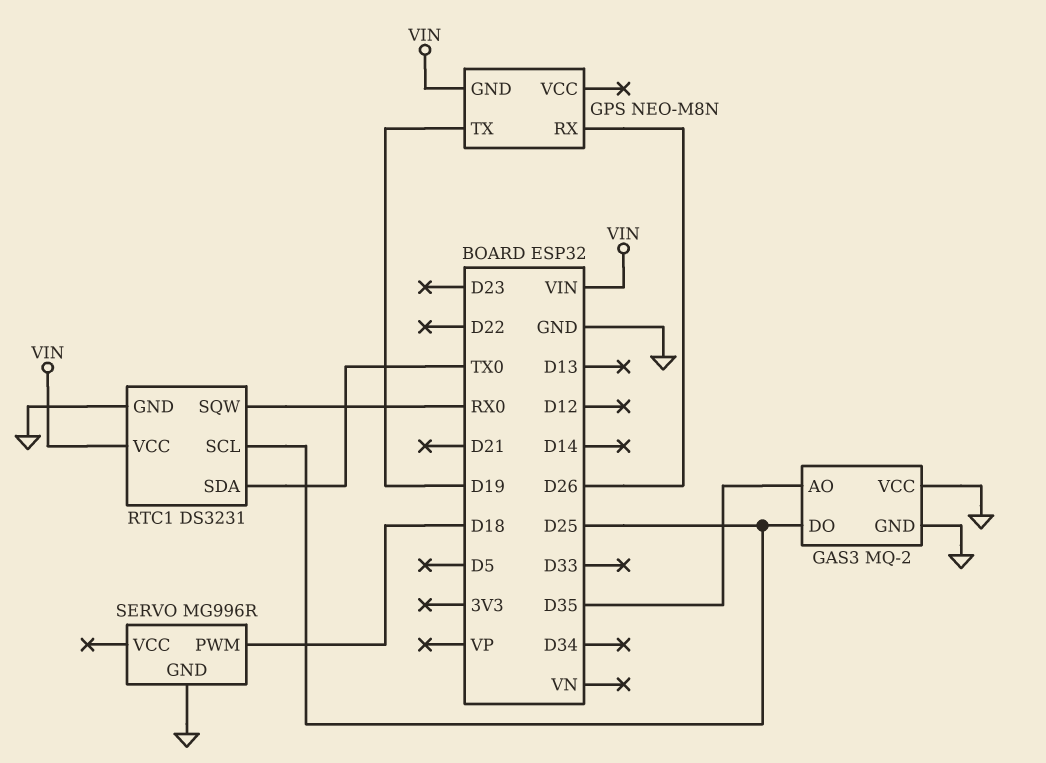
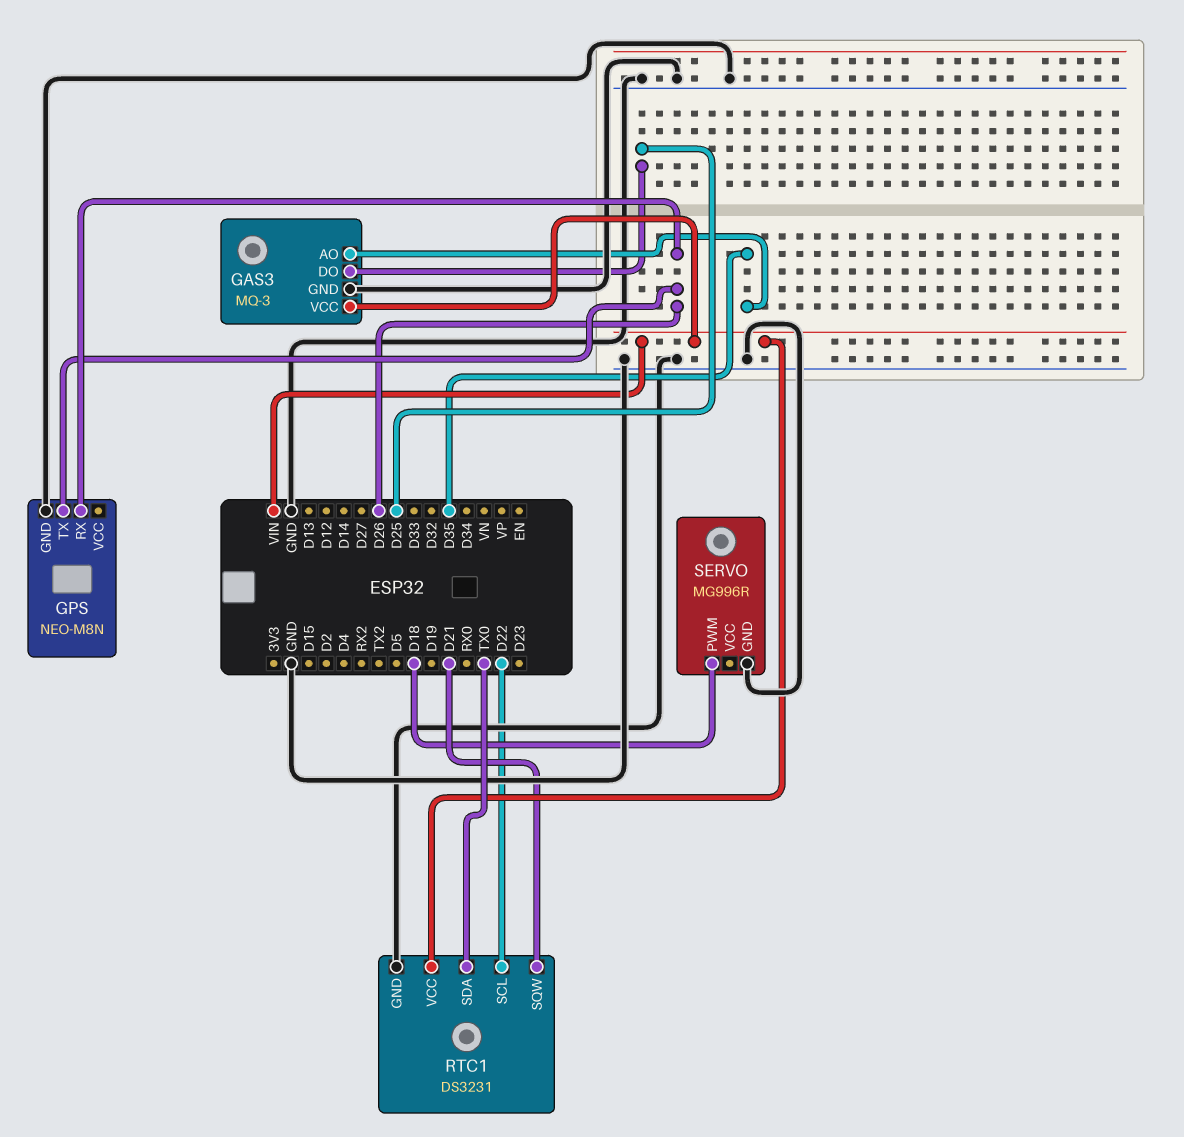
GAS3: MQ-2 -> MQ-3
GAS3 pin VCC: GND -> VIN
GPS pin GND: VIN -> GND
GPS pin TX: D19 -> D26
RTC1 pin SCL: D25 -> D22
RTC1 pin SQW: RX0 -> D21

